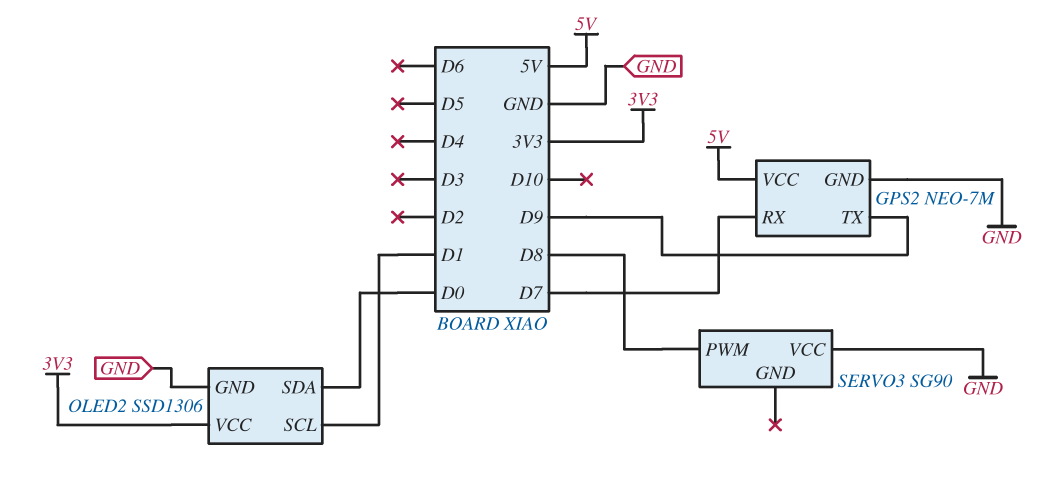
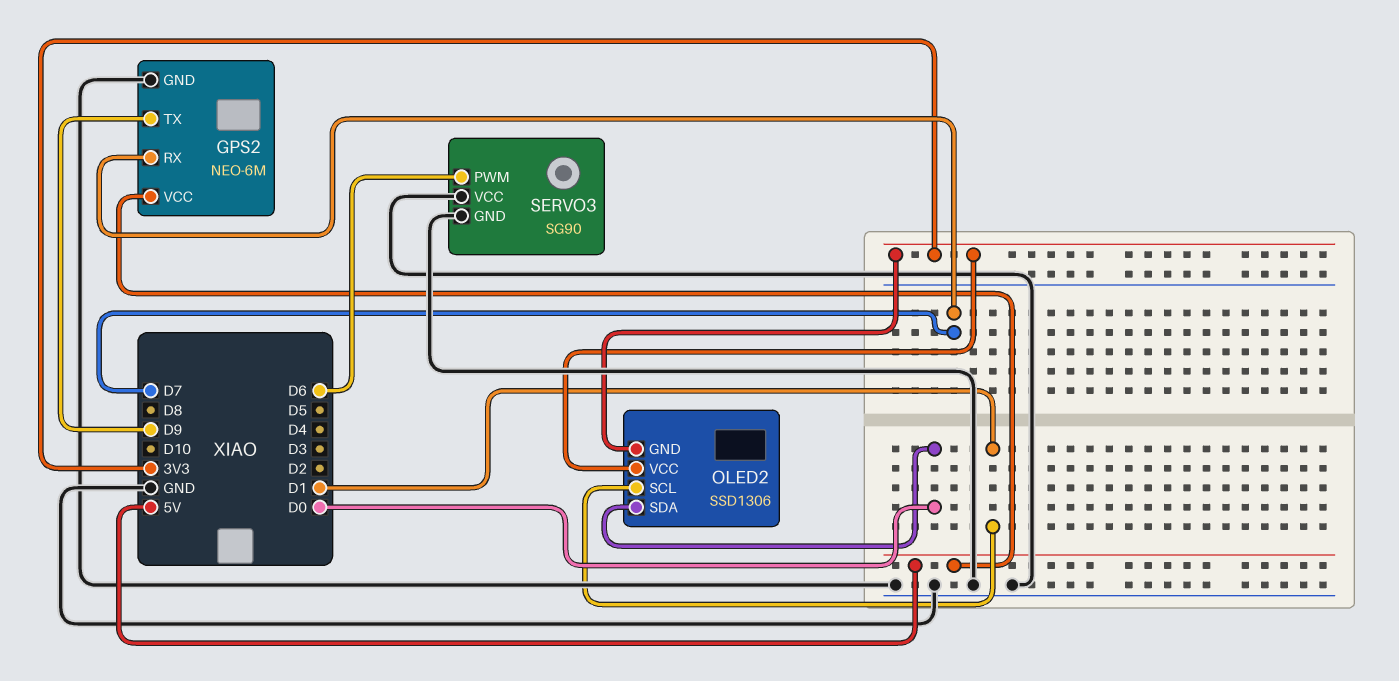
GPS2: NEO-7M -> NEO-6M
OLED2 pin GND: GND -> 3V3
SERVO3 pin GND: none -> GND
SERVO3 pin PWM: D8 -> D6

